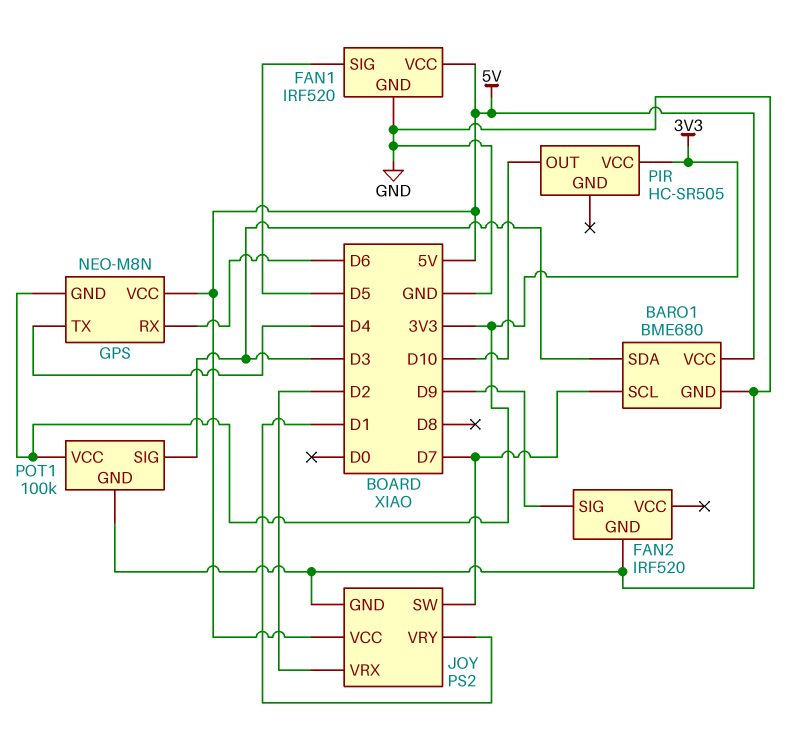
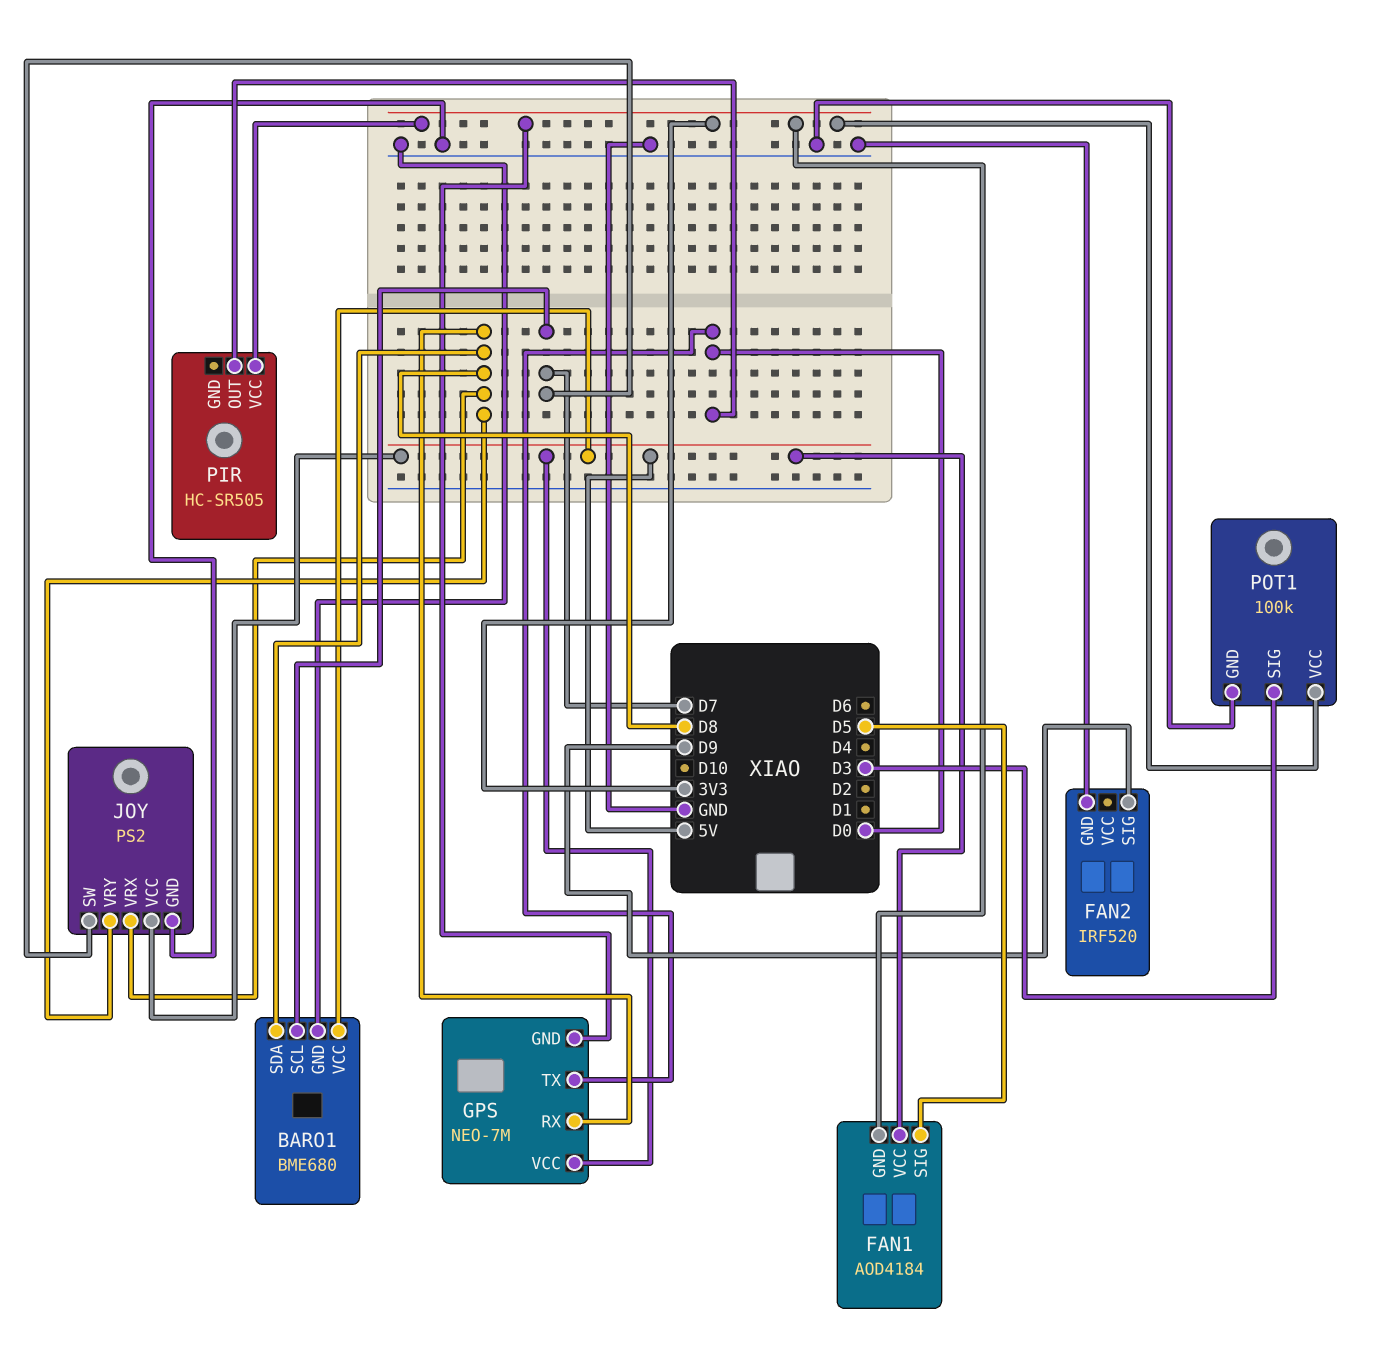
BARO1 pin SDA: D3 -> D8
FAN1: IRF520 -> AOD4184
FAN1 pin GND: GND -> 3V3
GPS: NEO-M8N -> NEO-7M
GPS pin RX: D6 -> D8
GPS pin TX: D4 -> D0
JOY pin VRX: D2 -> D8
JOY pin VRY: D1 -> D8
PIR pin OUT: D10 -> D0

